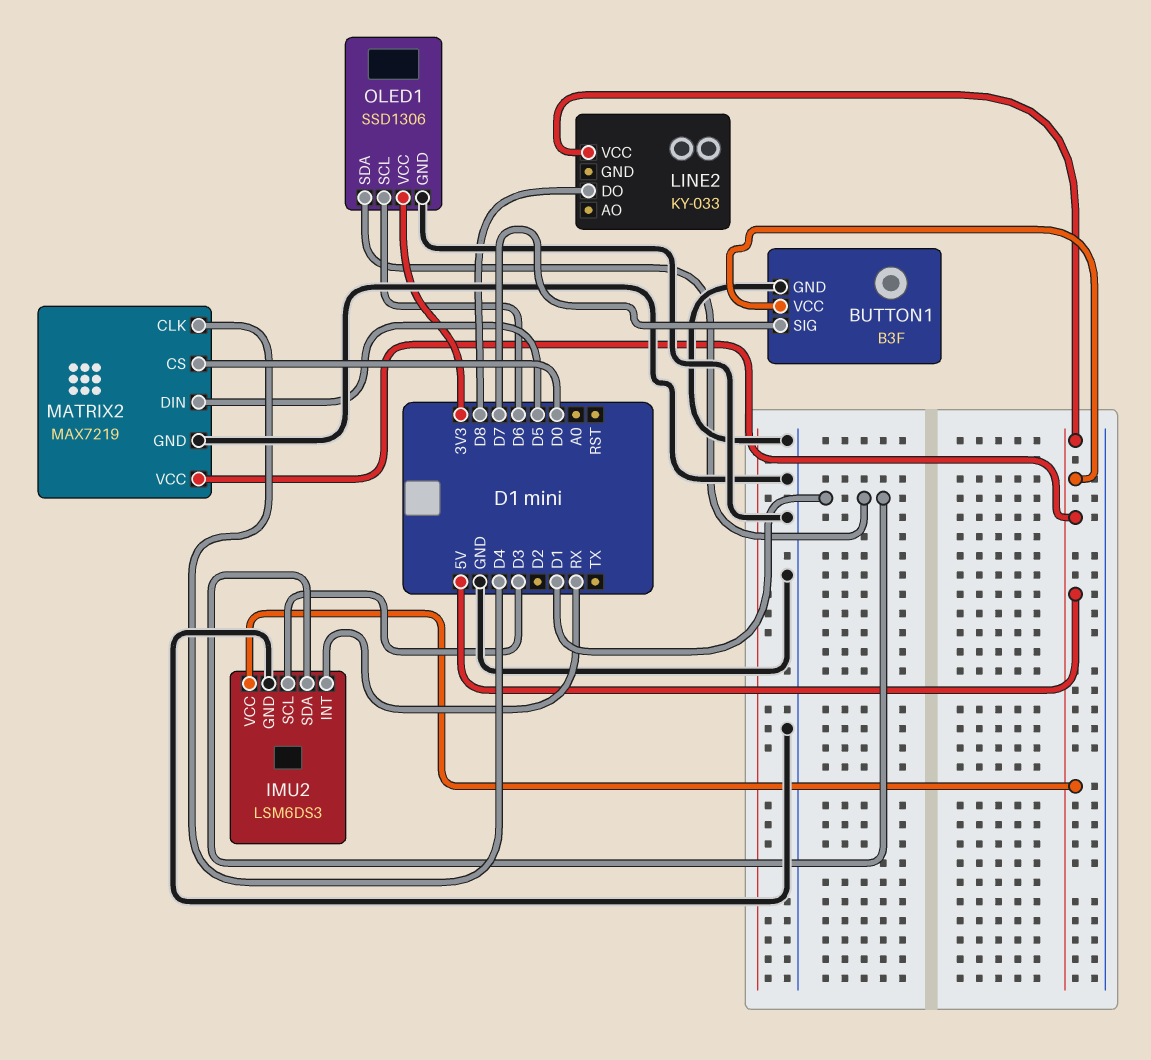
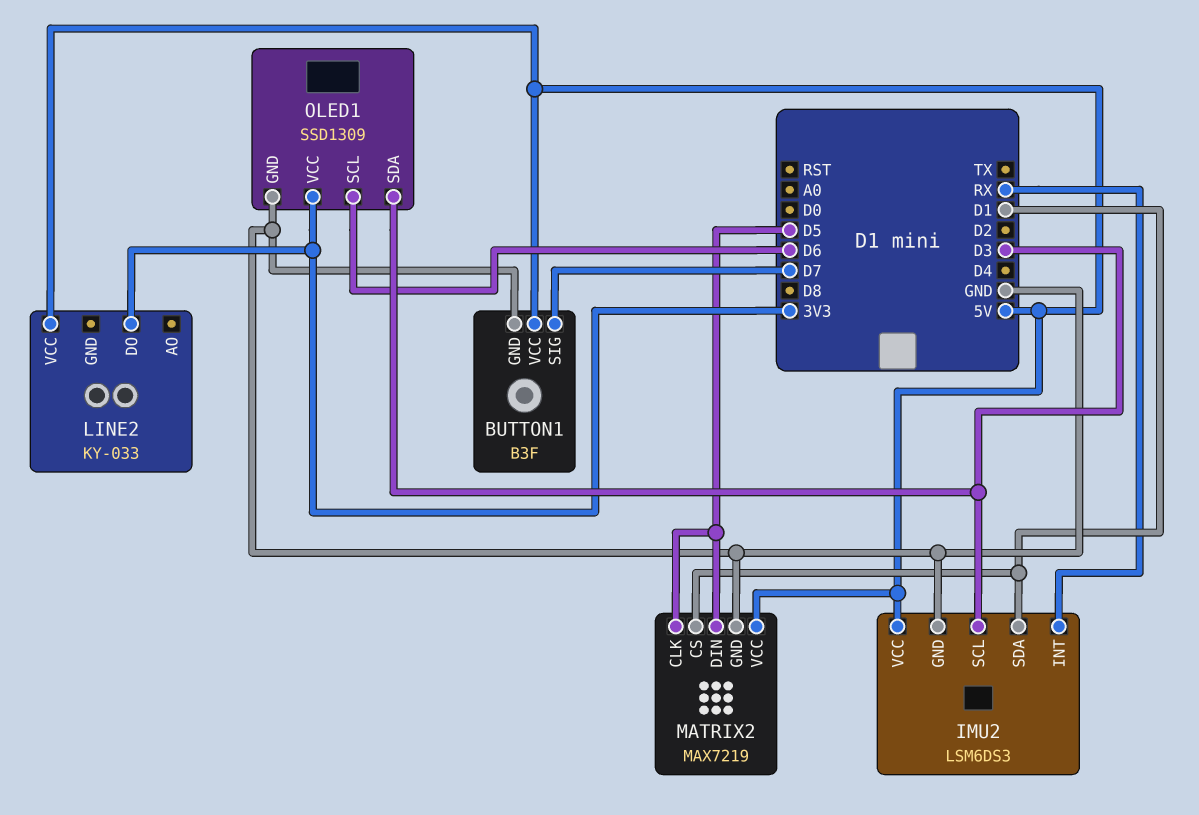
LINE2 pin DO: D8 -> 3V3
MATRIX2 pin CLK: D4 -> D5
MATRIX2 pin CS: D0 -> D1
OLED1: SSD1306 -> SSD1309
OLED1 pin SDA: D1 -> D3

